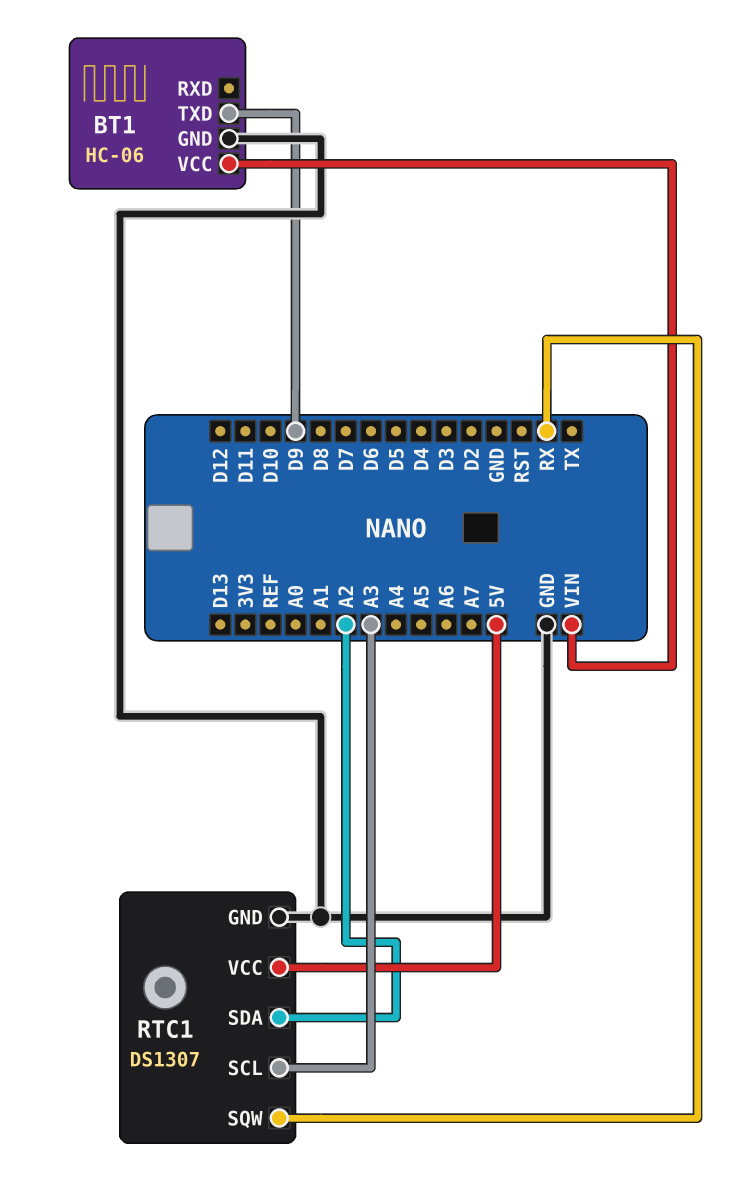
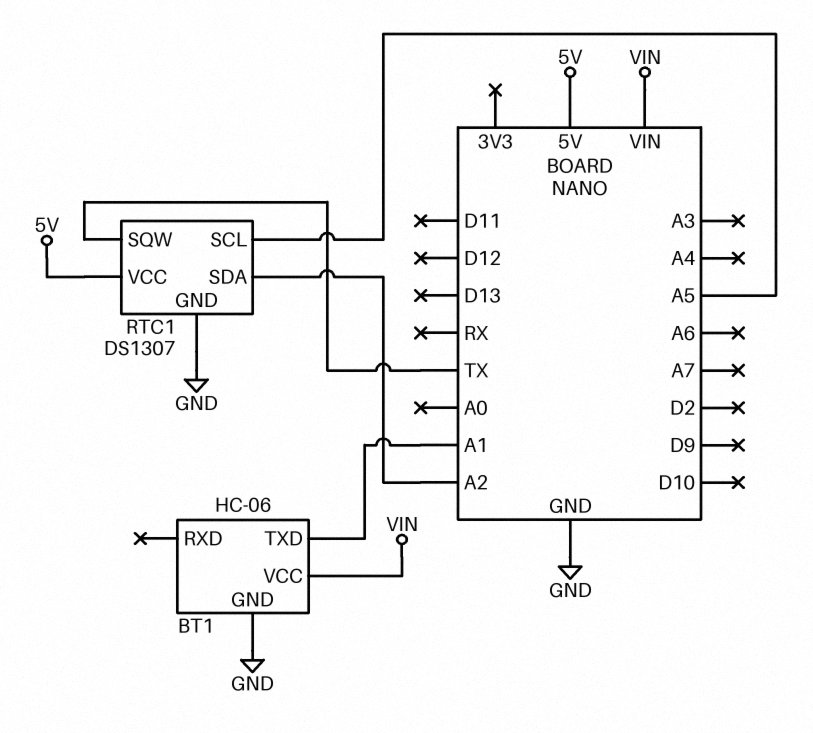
BT1 pin TXD: D9 -> A1
RTC1 pin SCL: A3 -> A5
RTC1 pin SQW: RX -> TX

